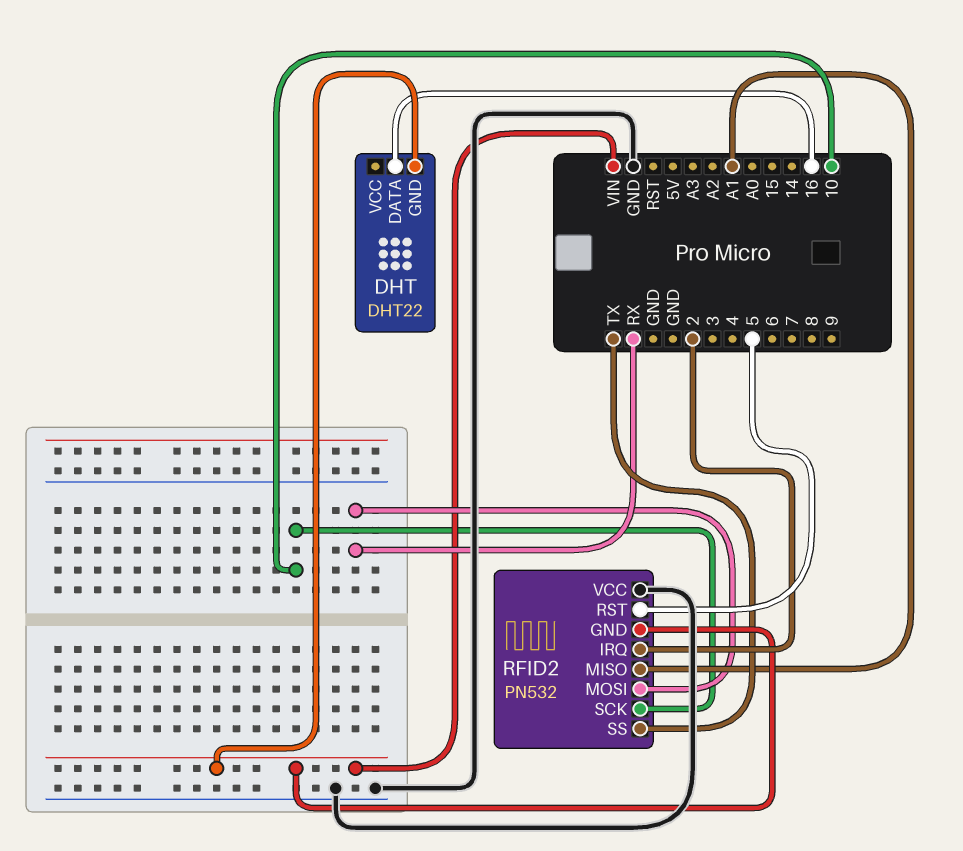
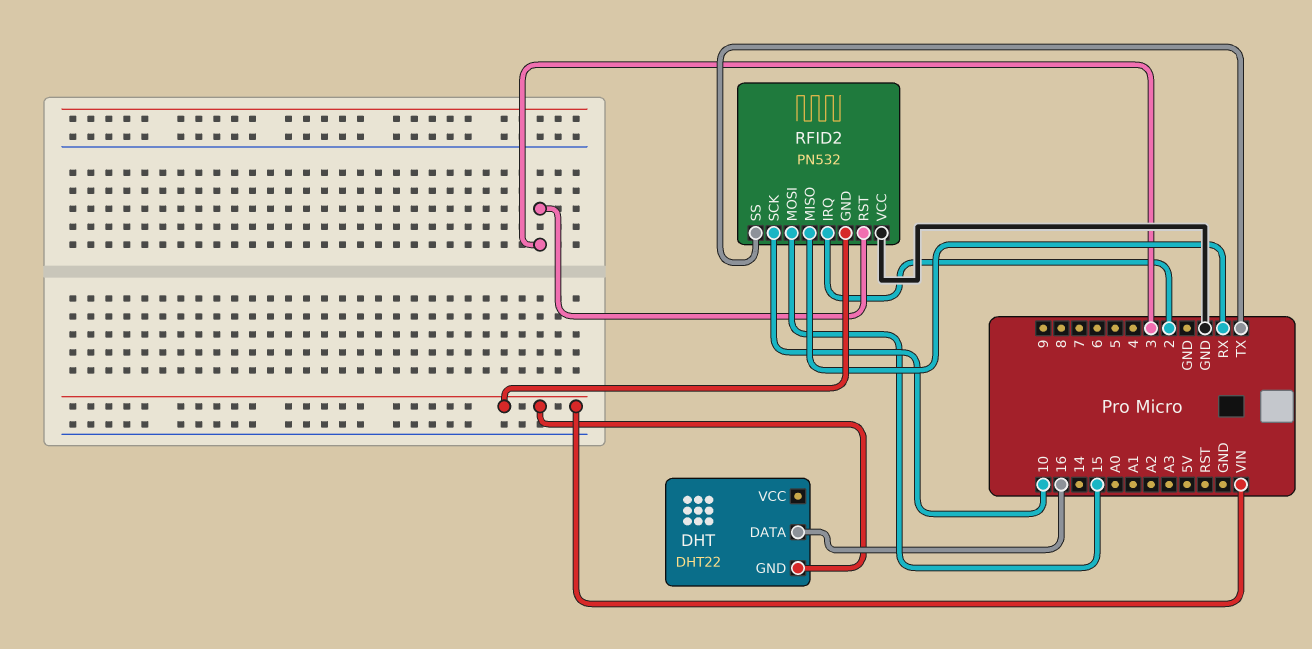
RFID2 pin MISO: A1 -> RX
RFID2 pin MOSI: RX -> 15
RFID2 pin RST: 5 -> 3

